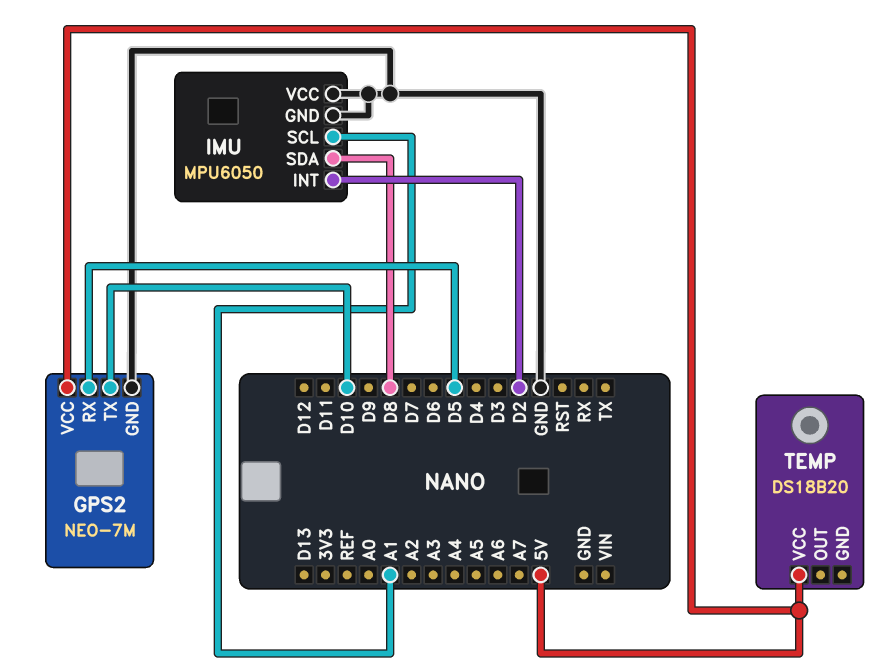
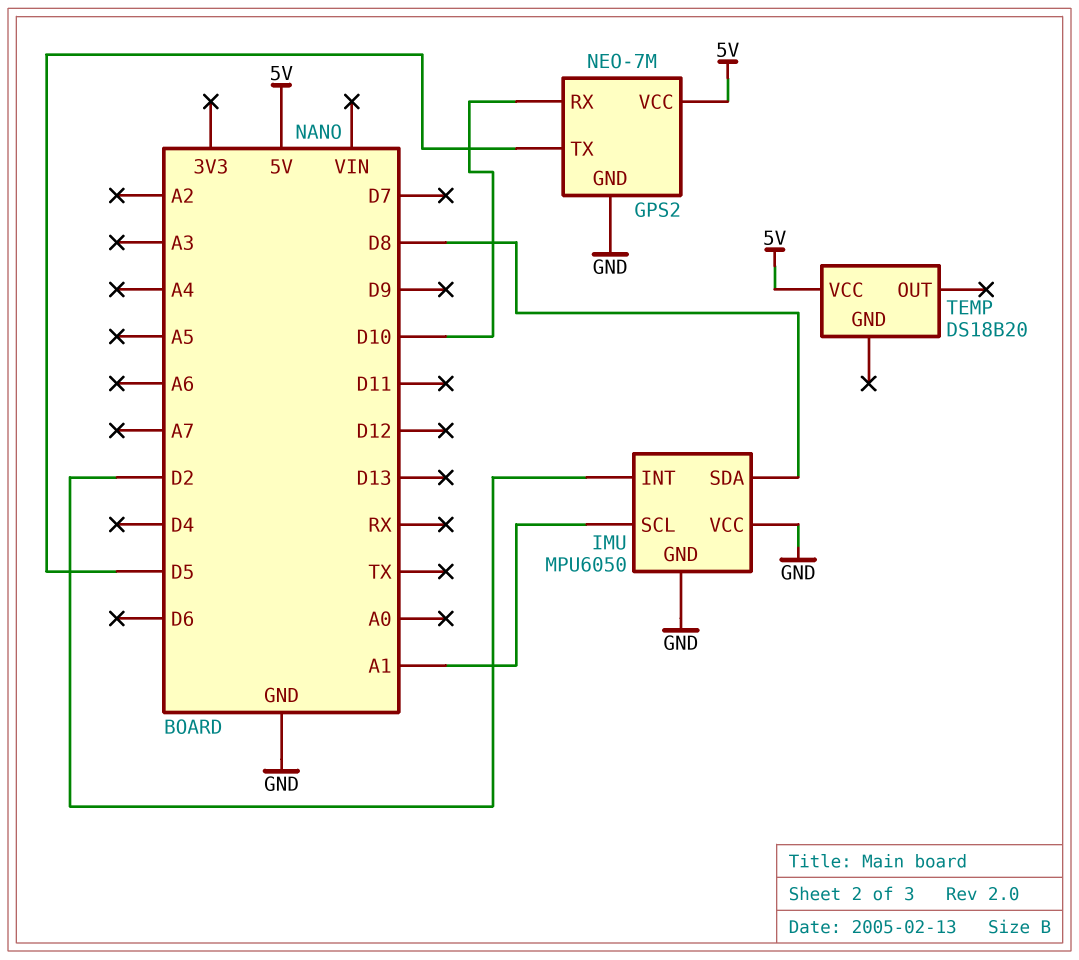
GPS2 pin RX: D5 -> D10
GPS2 pin TX: D10 -> D5

